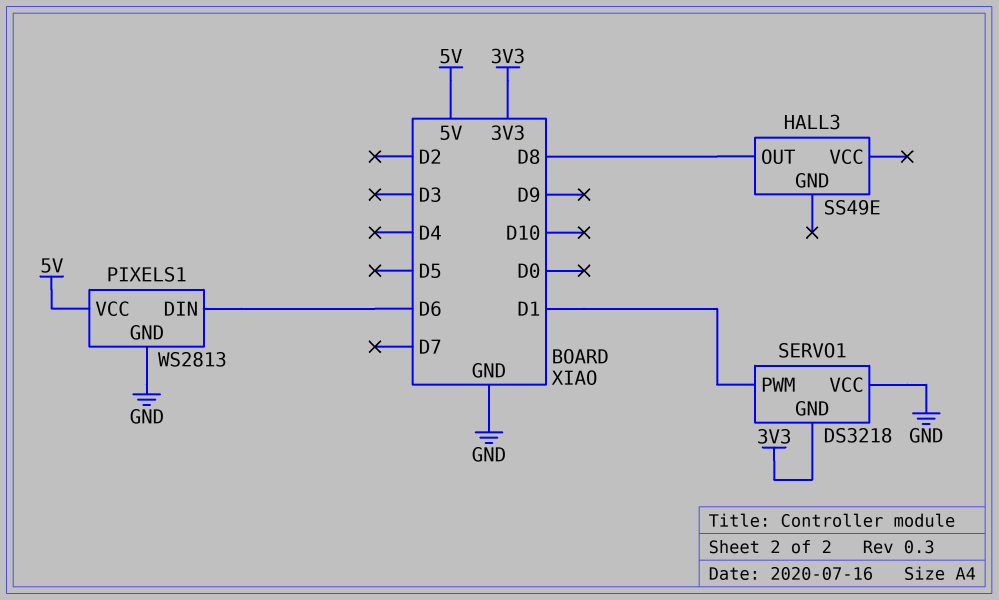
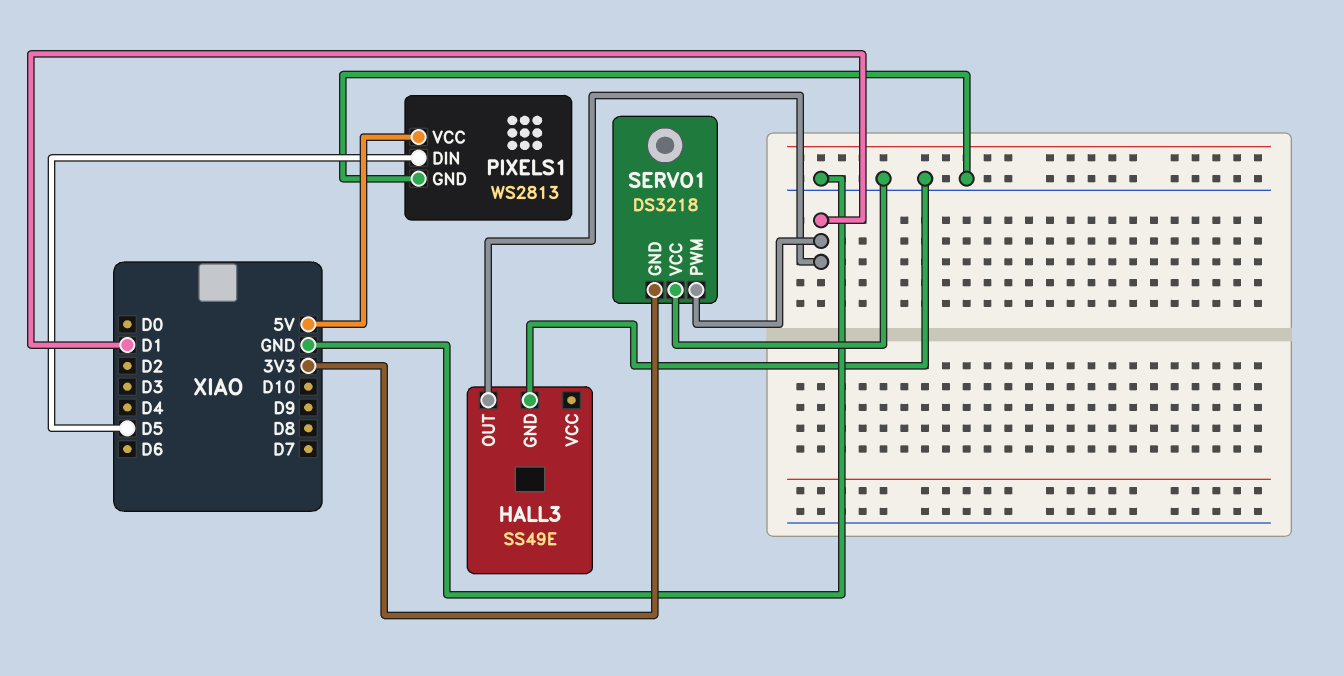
HALL3 pin GND: none -> GND
HALL3 pin OUT: D8 -> D1
PIXELS1 pin DIN: D6 -> D5

